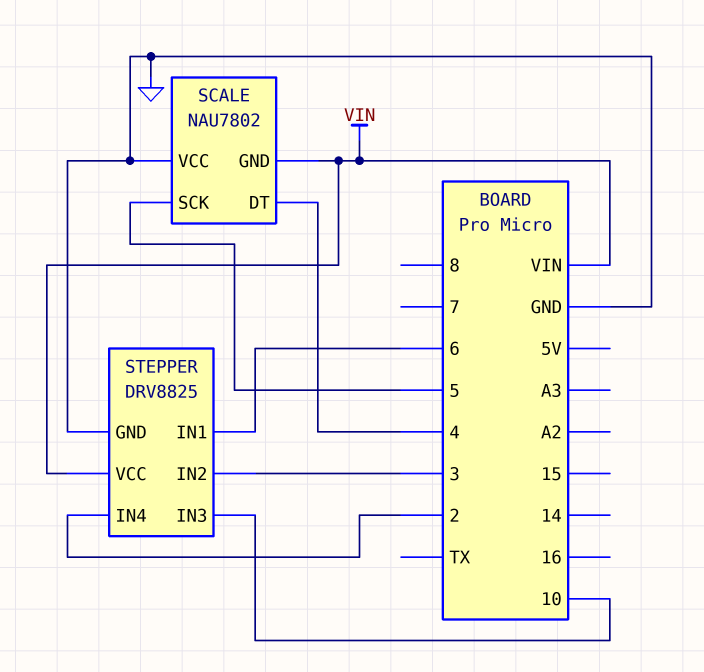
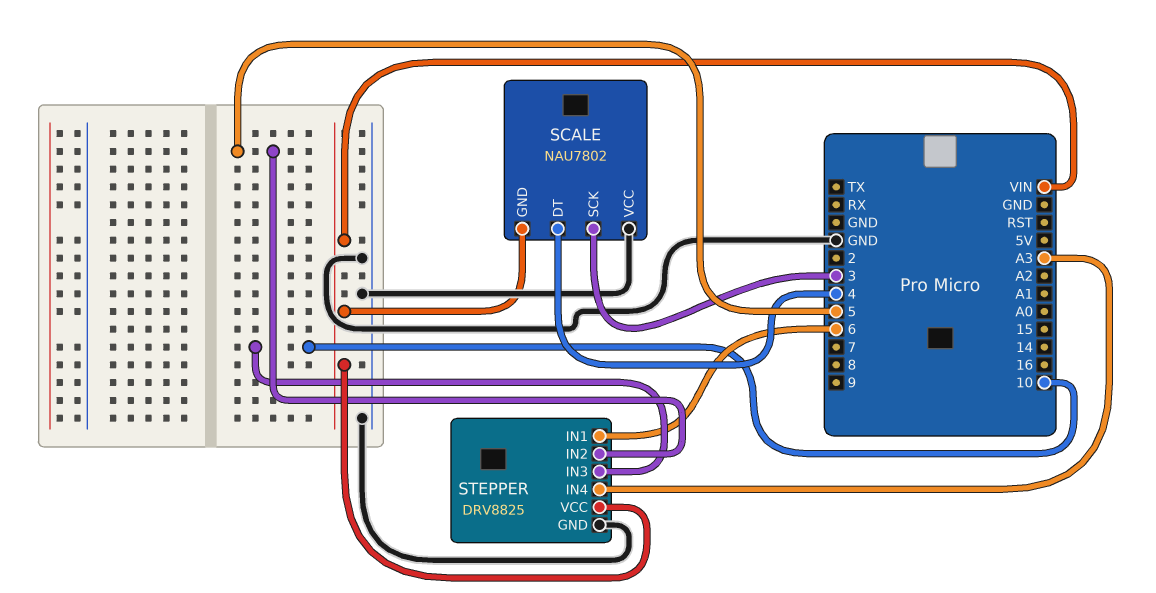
SCALE pin SCK: 5 -> 3
STEPPER pin IN2: 3 -> 5
STEPPER pin IN4: 2 -> A3

